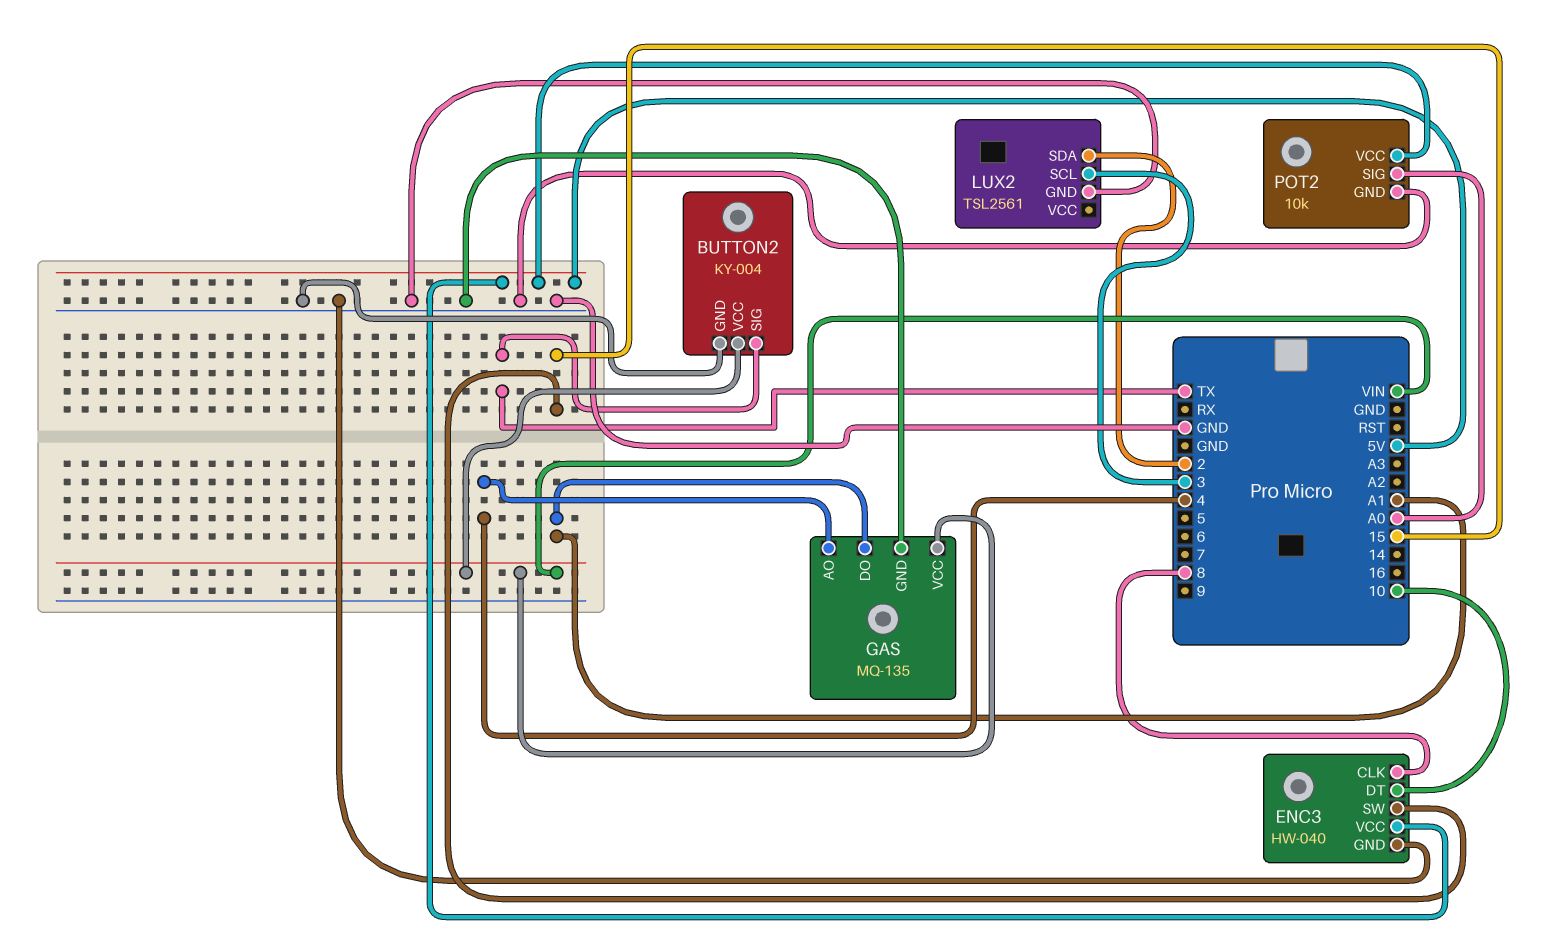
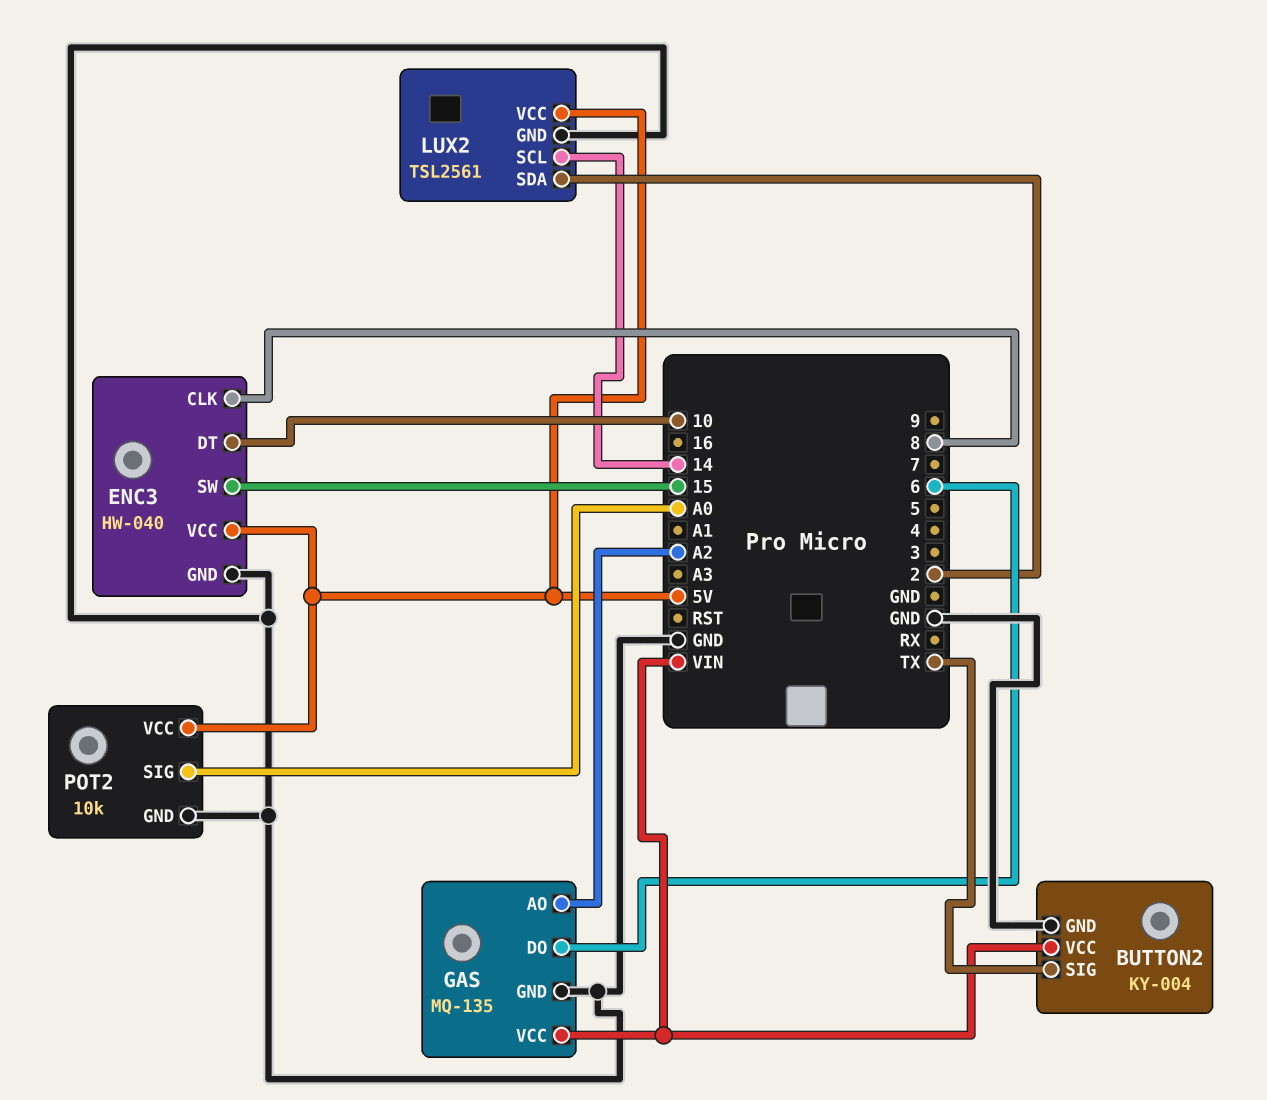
GAS pin AO: 4 -> A2
GAS pin DO: A1 -> 6
LUX2 pin SCL: 3 -> 14
LUX2 pin VCC: none -> 5V

